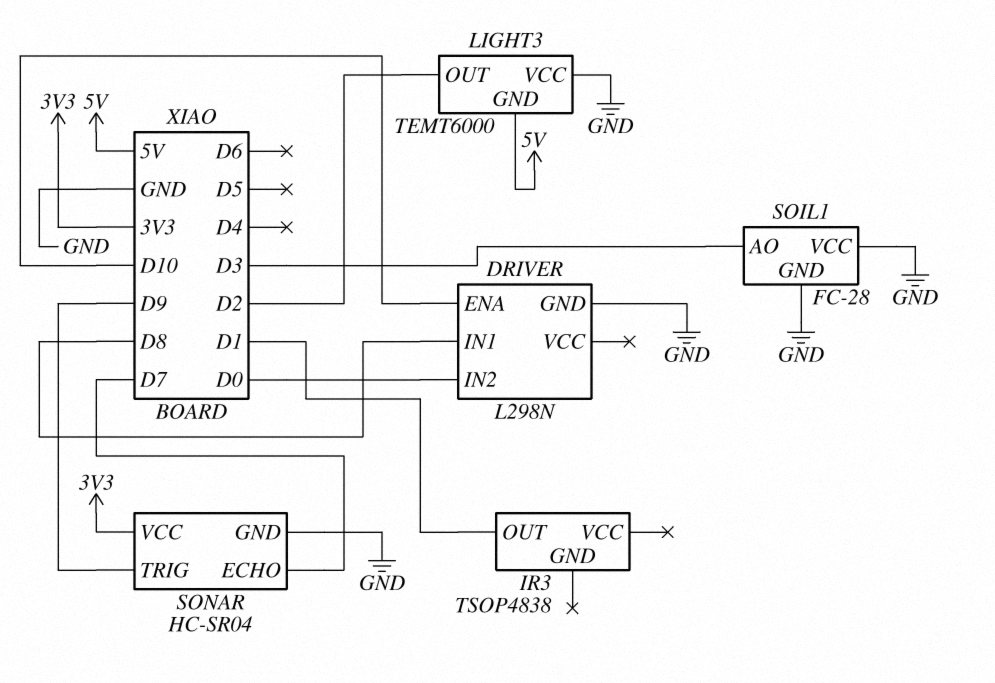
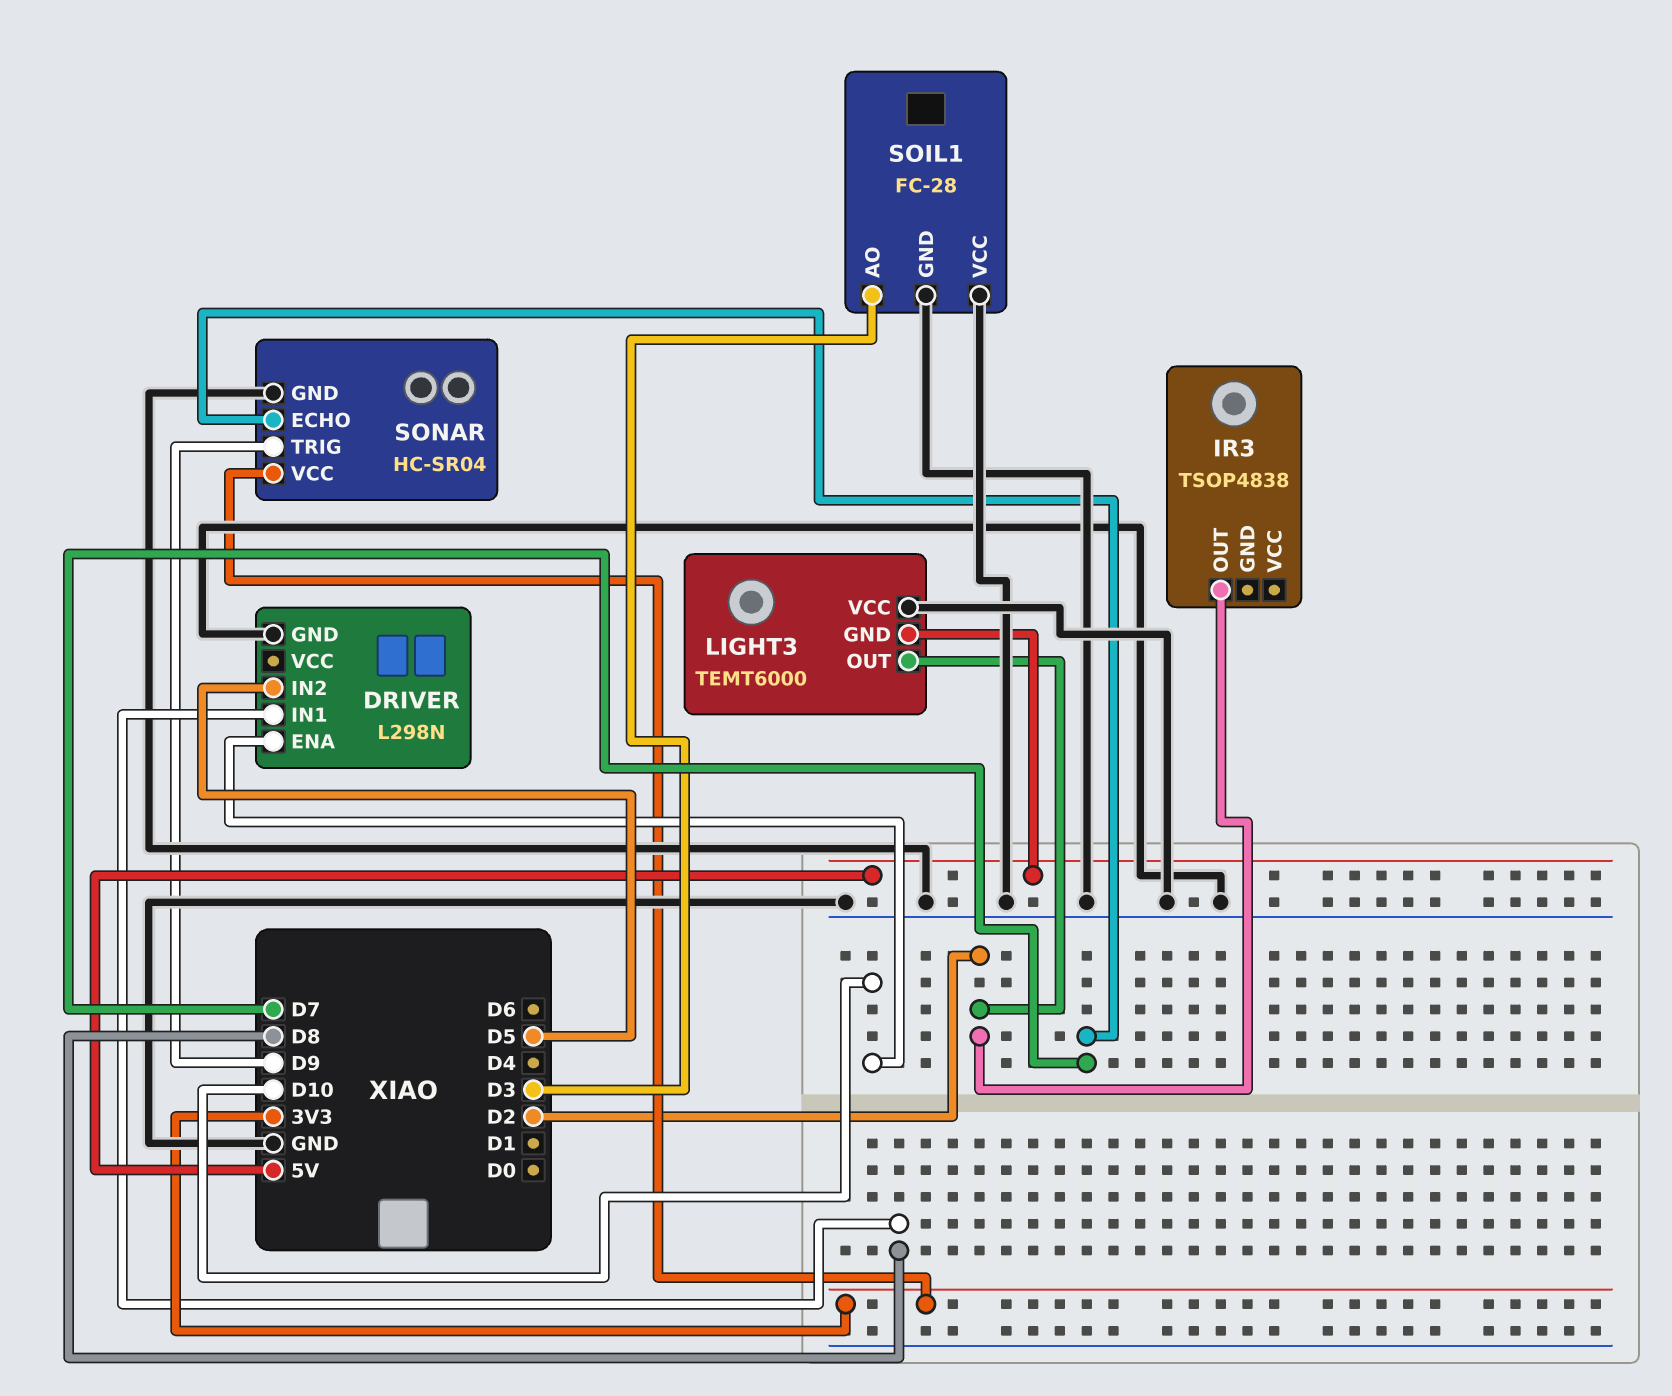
DRIVER pin IN2: D0 -> D5
IR3 pin OUT: D1 -> D2

